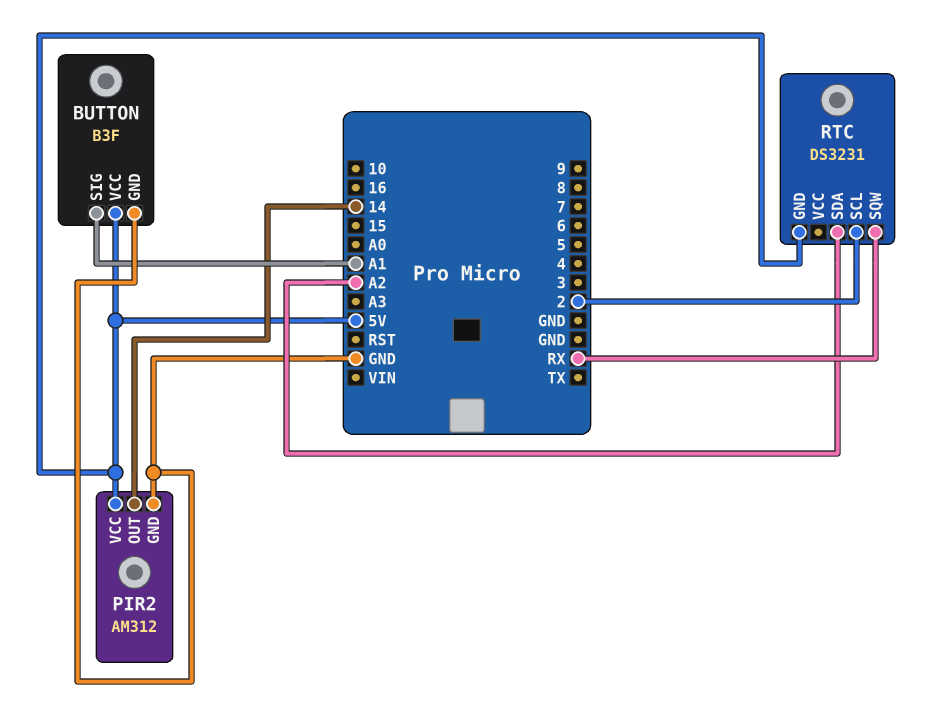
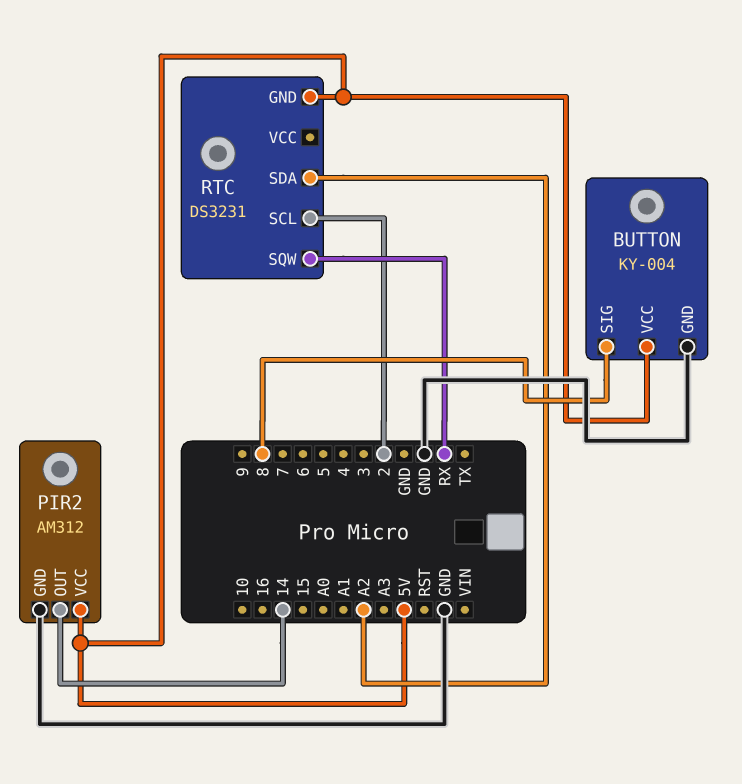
BUTTON: B3F -> KY-004
BUTTON pin SIG: A1 -> 8

